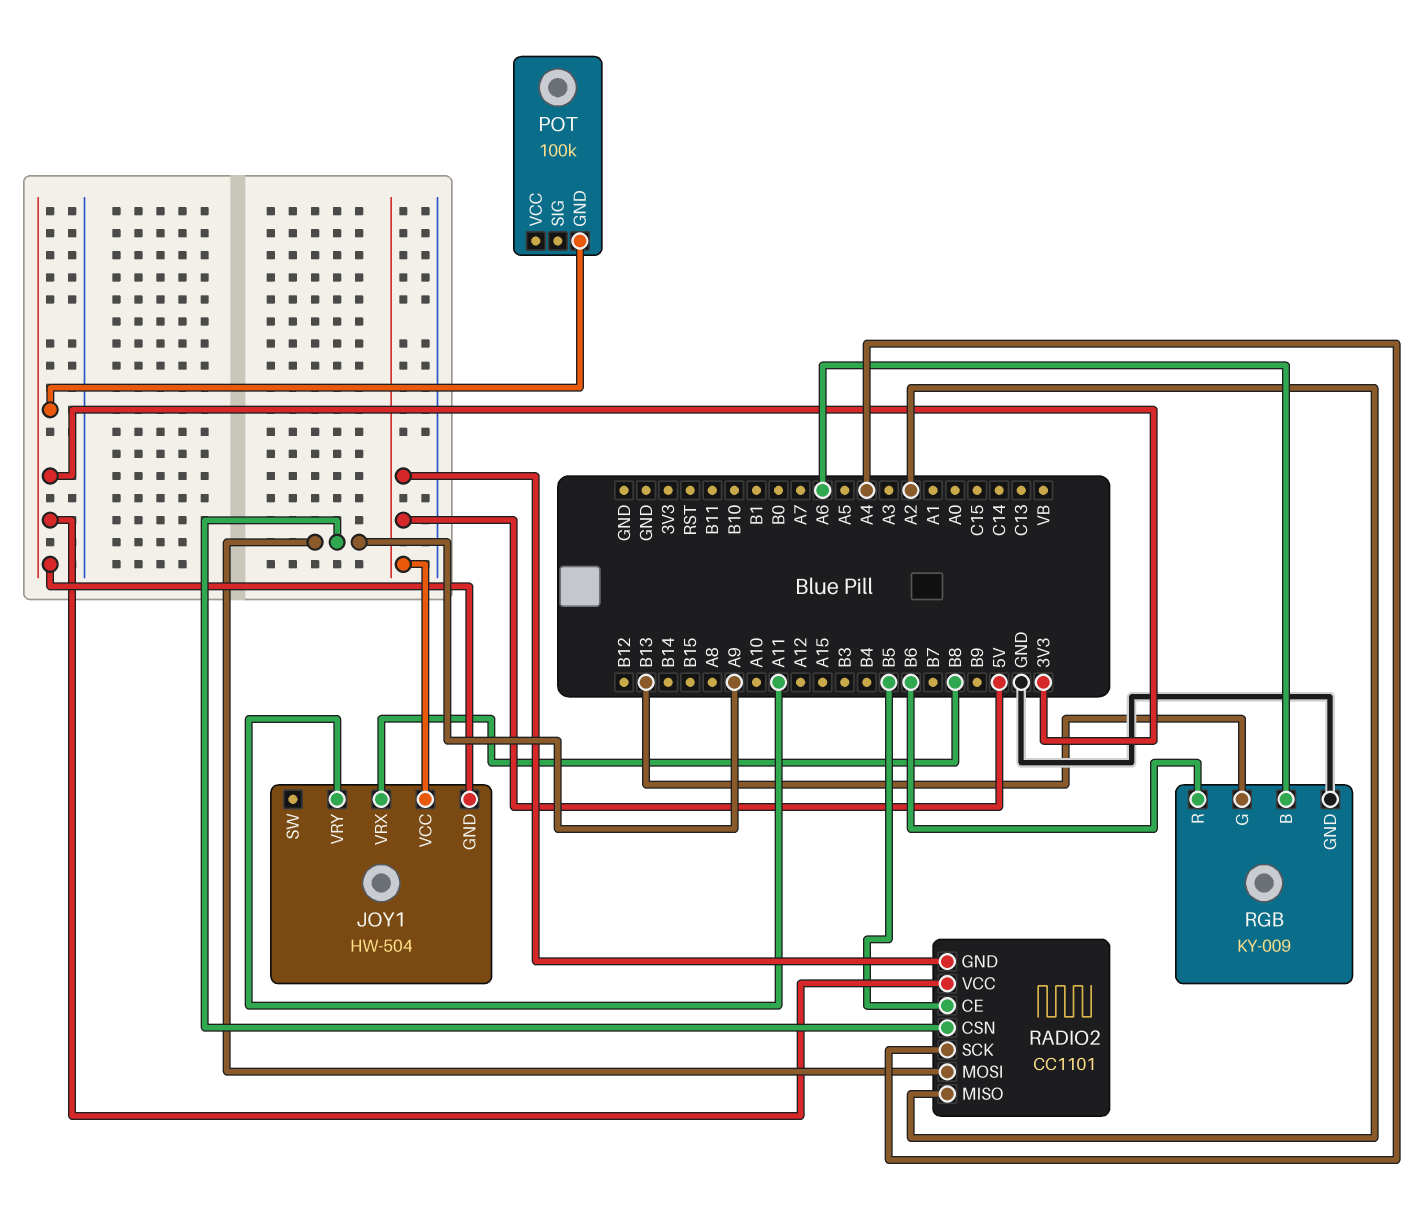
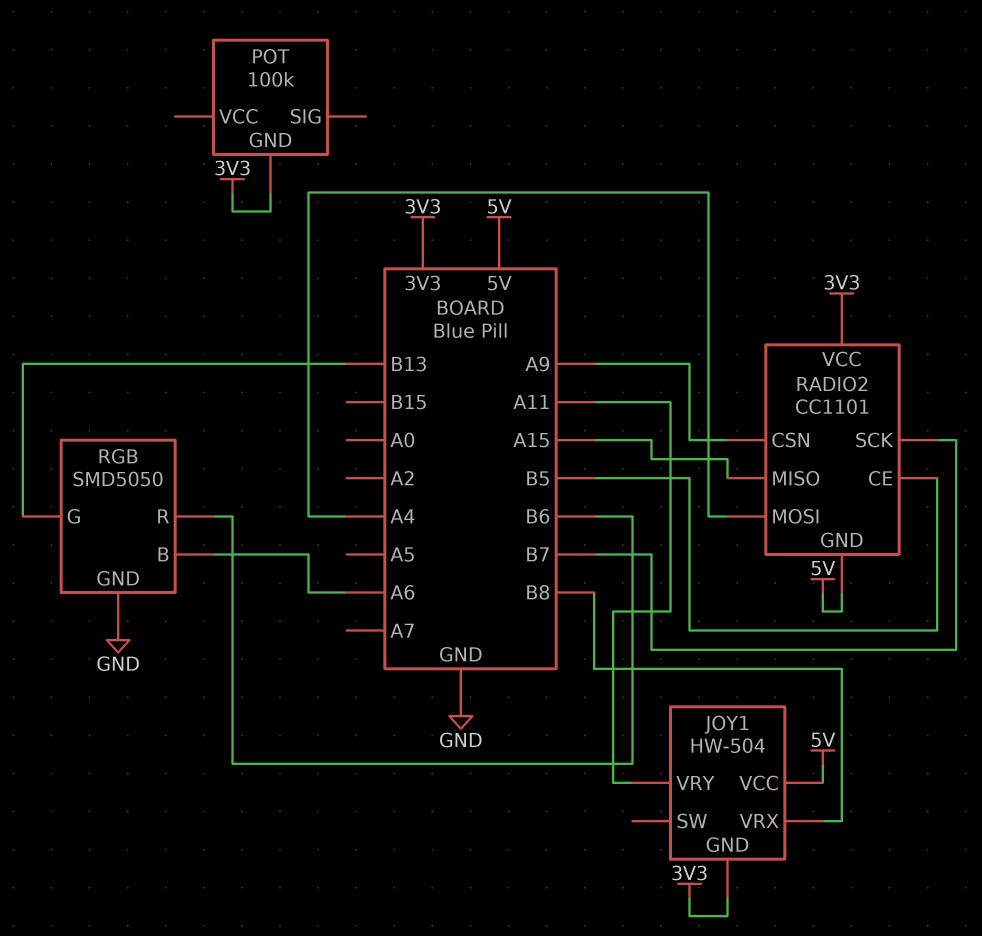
RADIO2 pin MISO: A2 -> A15
RADIO2 pin MOSI: A9 -> A4
RADIO2 pin SCK: A4 -> B7
RGB: KY-009 -> SMD5050

